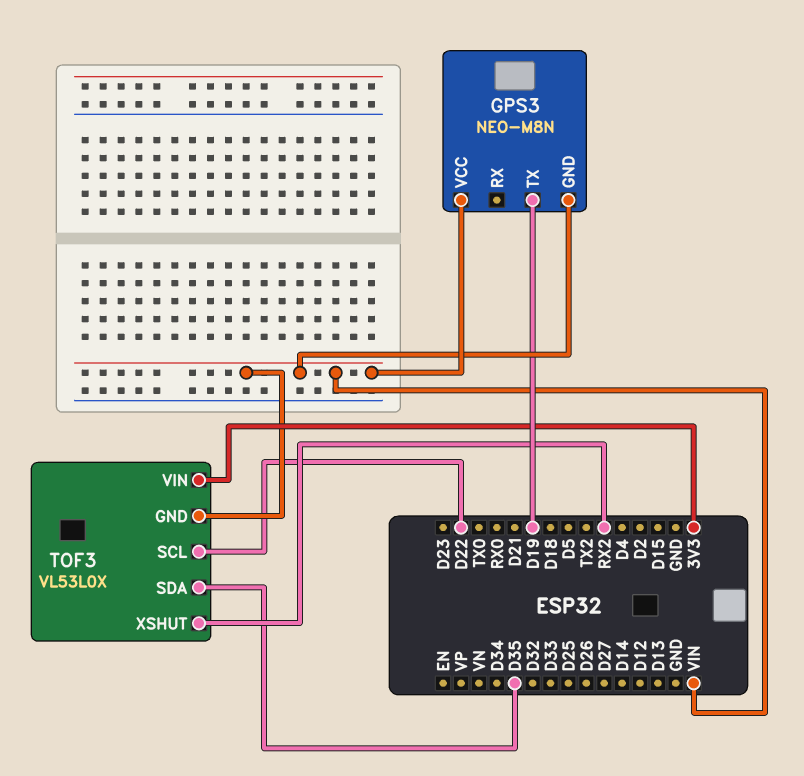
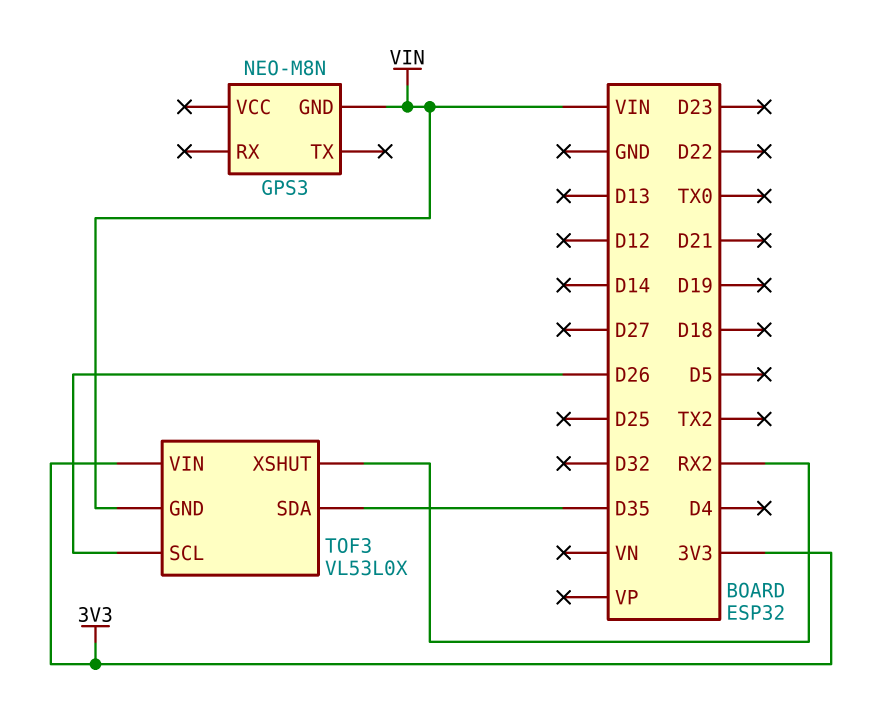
GPS3 pin TX: D19 -> none
GPS3 pin VCC: VIN -> none
TOF3 pin SCL: D22 -> D26

